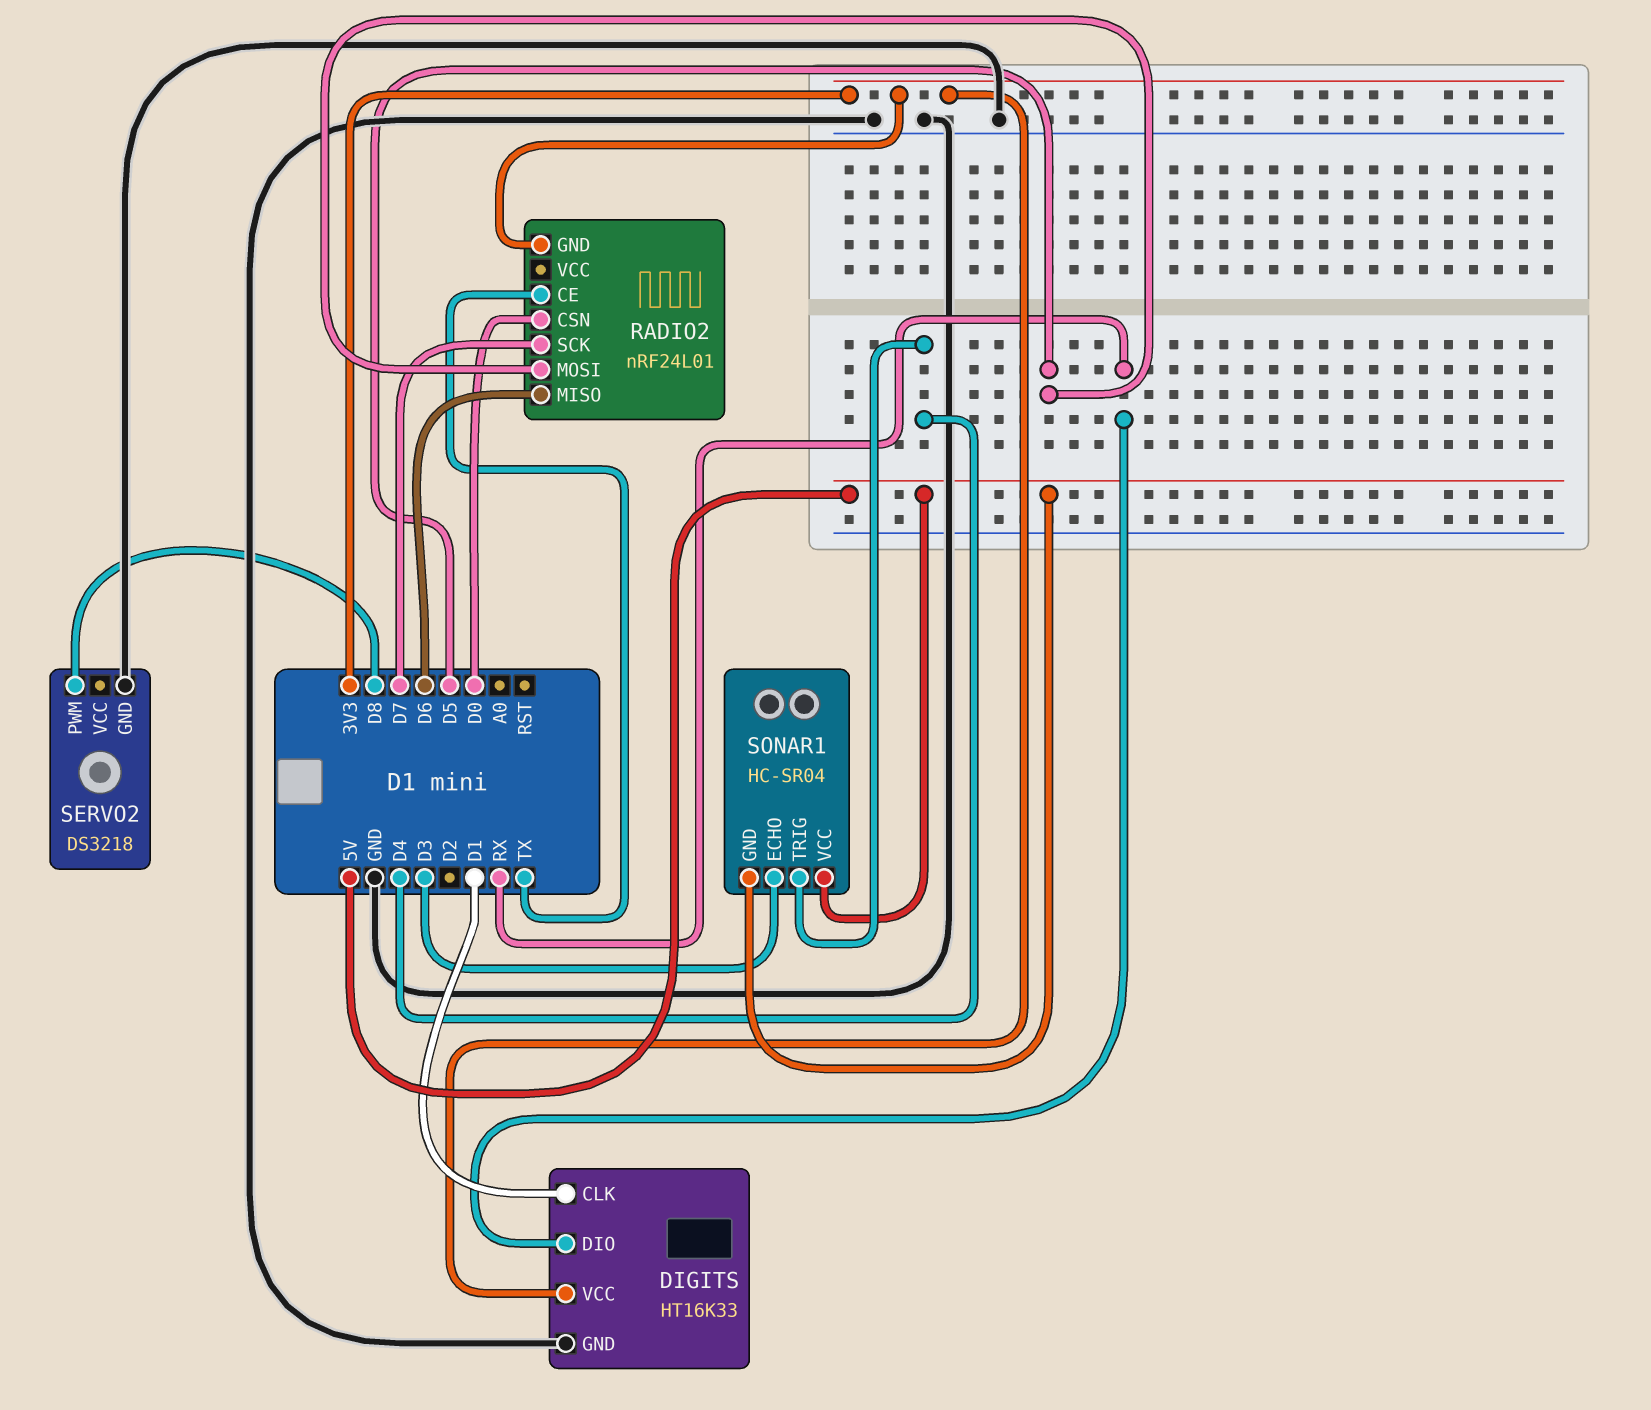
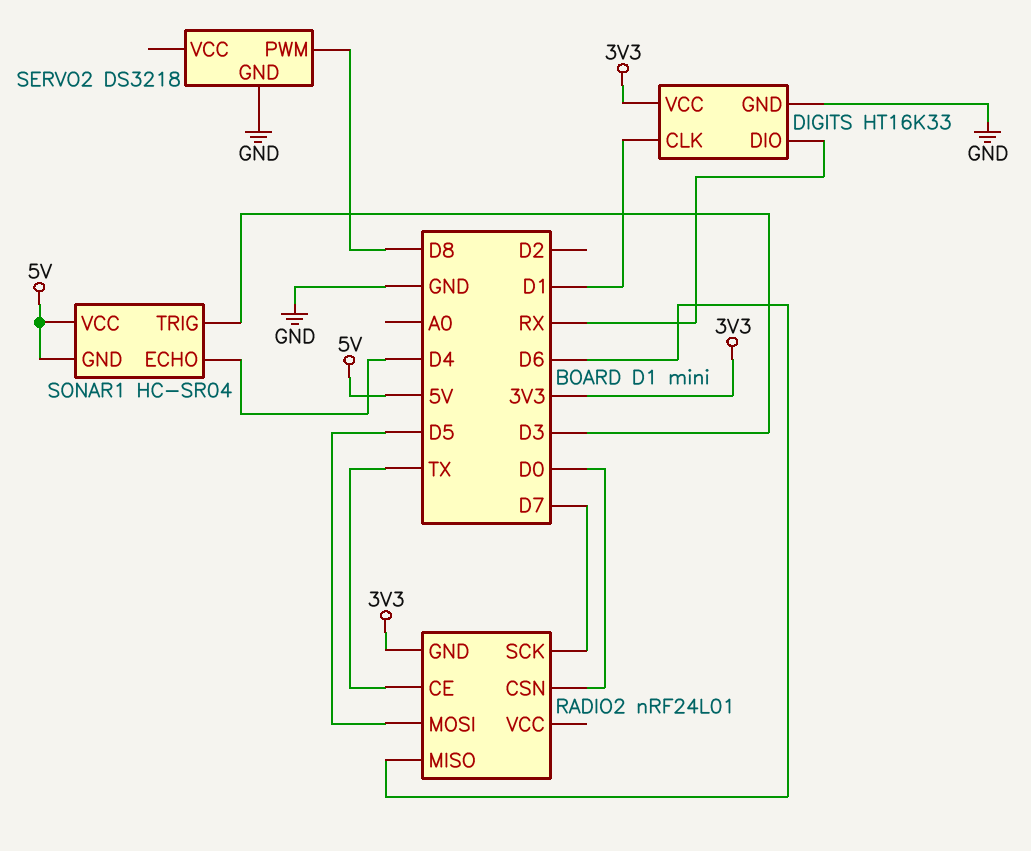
SONAR1 pin ECHO: D3 -> D4
SONAR1 pin TRIG: D4 -> D3

